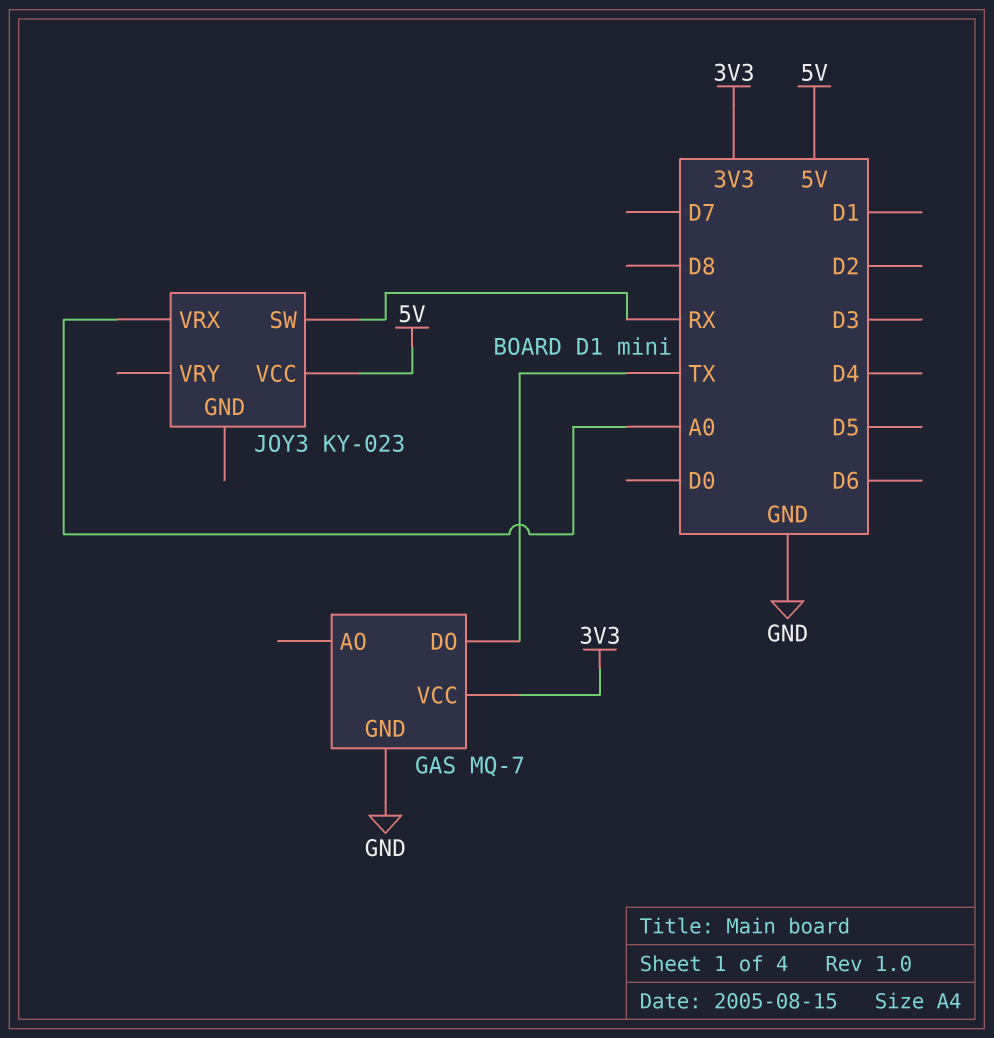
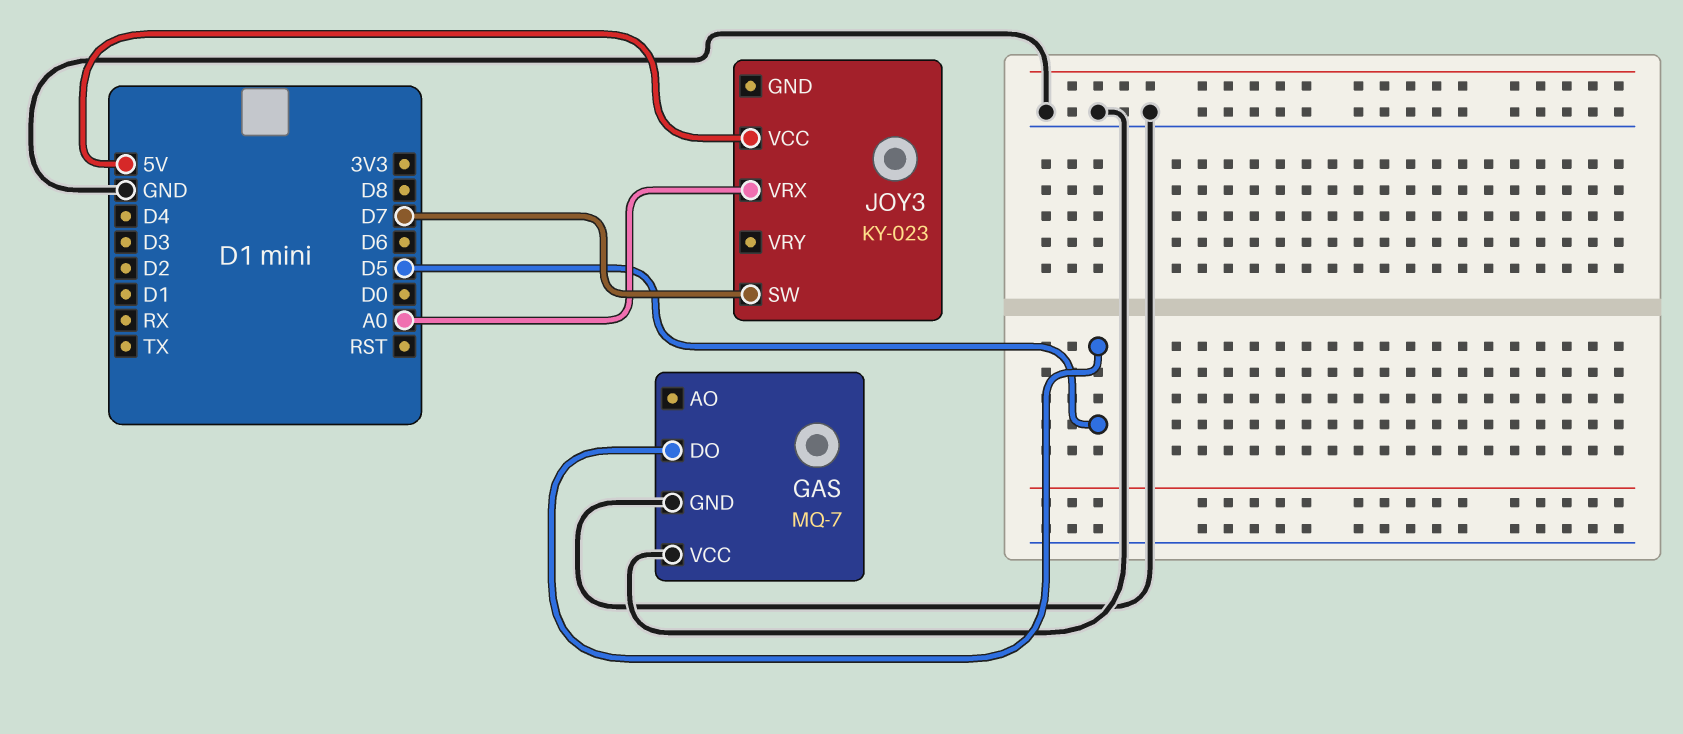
GAS pin DO: TX -> D5
GAS pin VCC: 3V3 -> GND
JOY3 pin SW: RX -> D7

